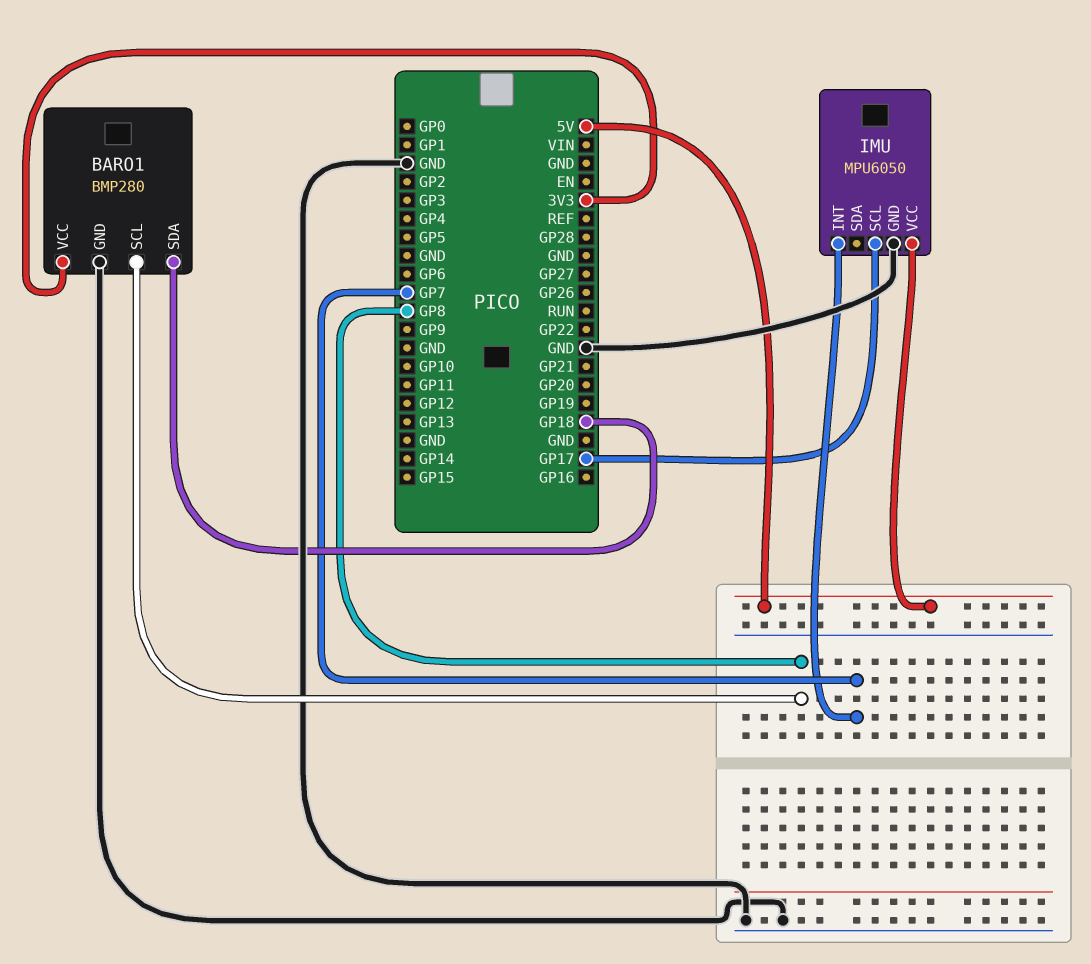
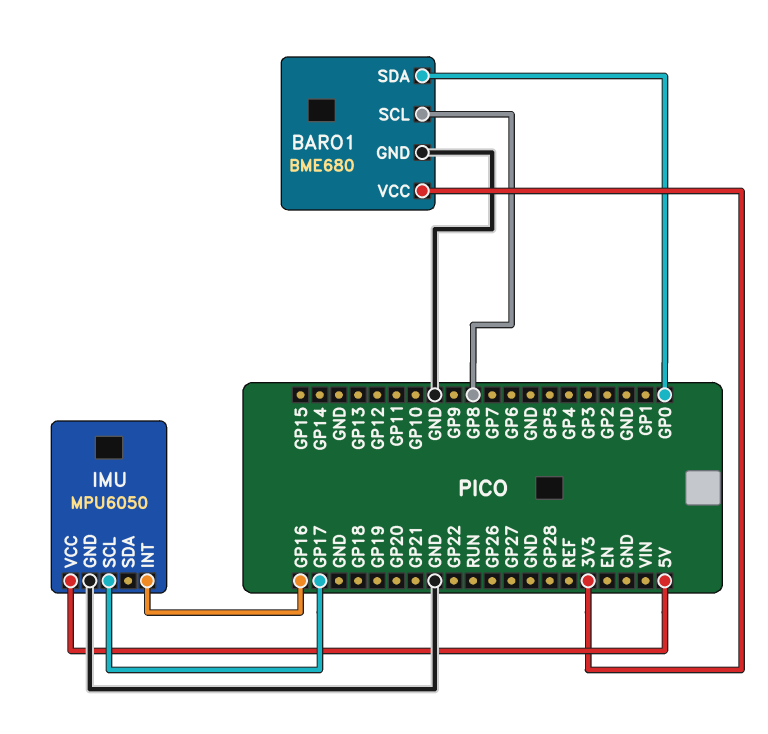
BARO1: BMP280 -> BME680
BARO1 pin SDA: GP18 -> GP0
IMU pin INT: GP7 -> GP16

